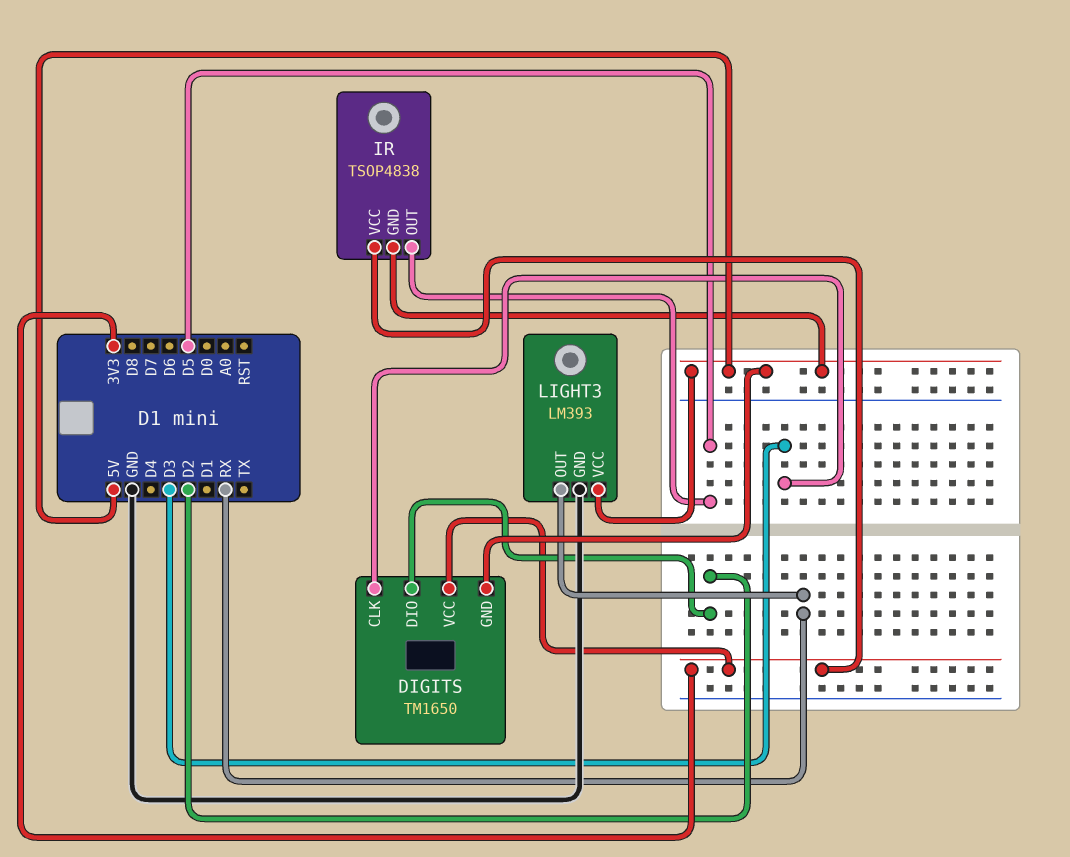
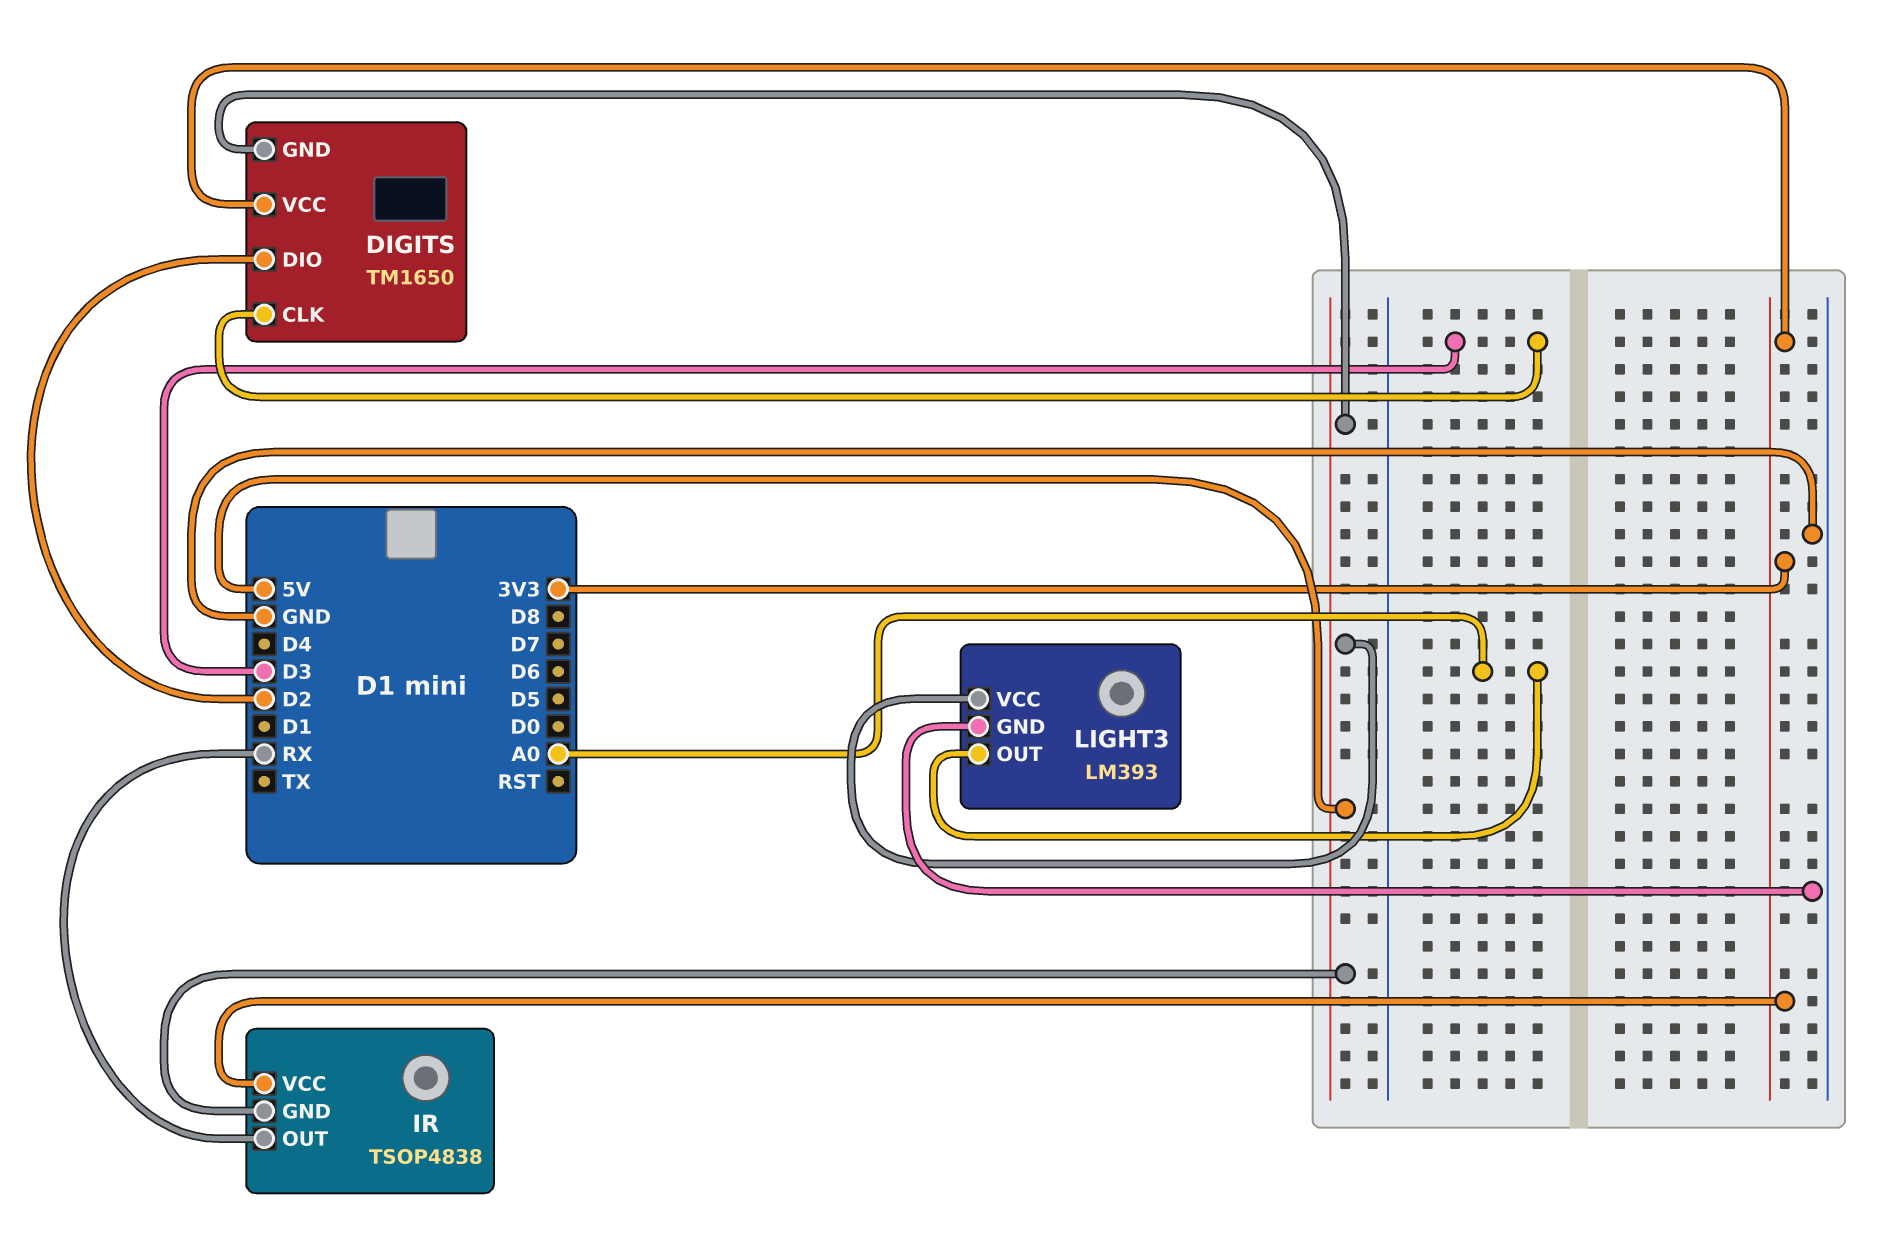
IR pin OUT: D5 -> RX
LIGHT3 pin OUT: RX -> A0

